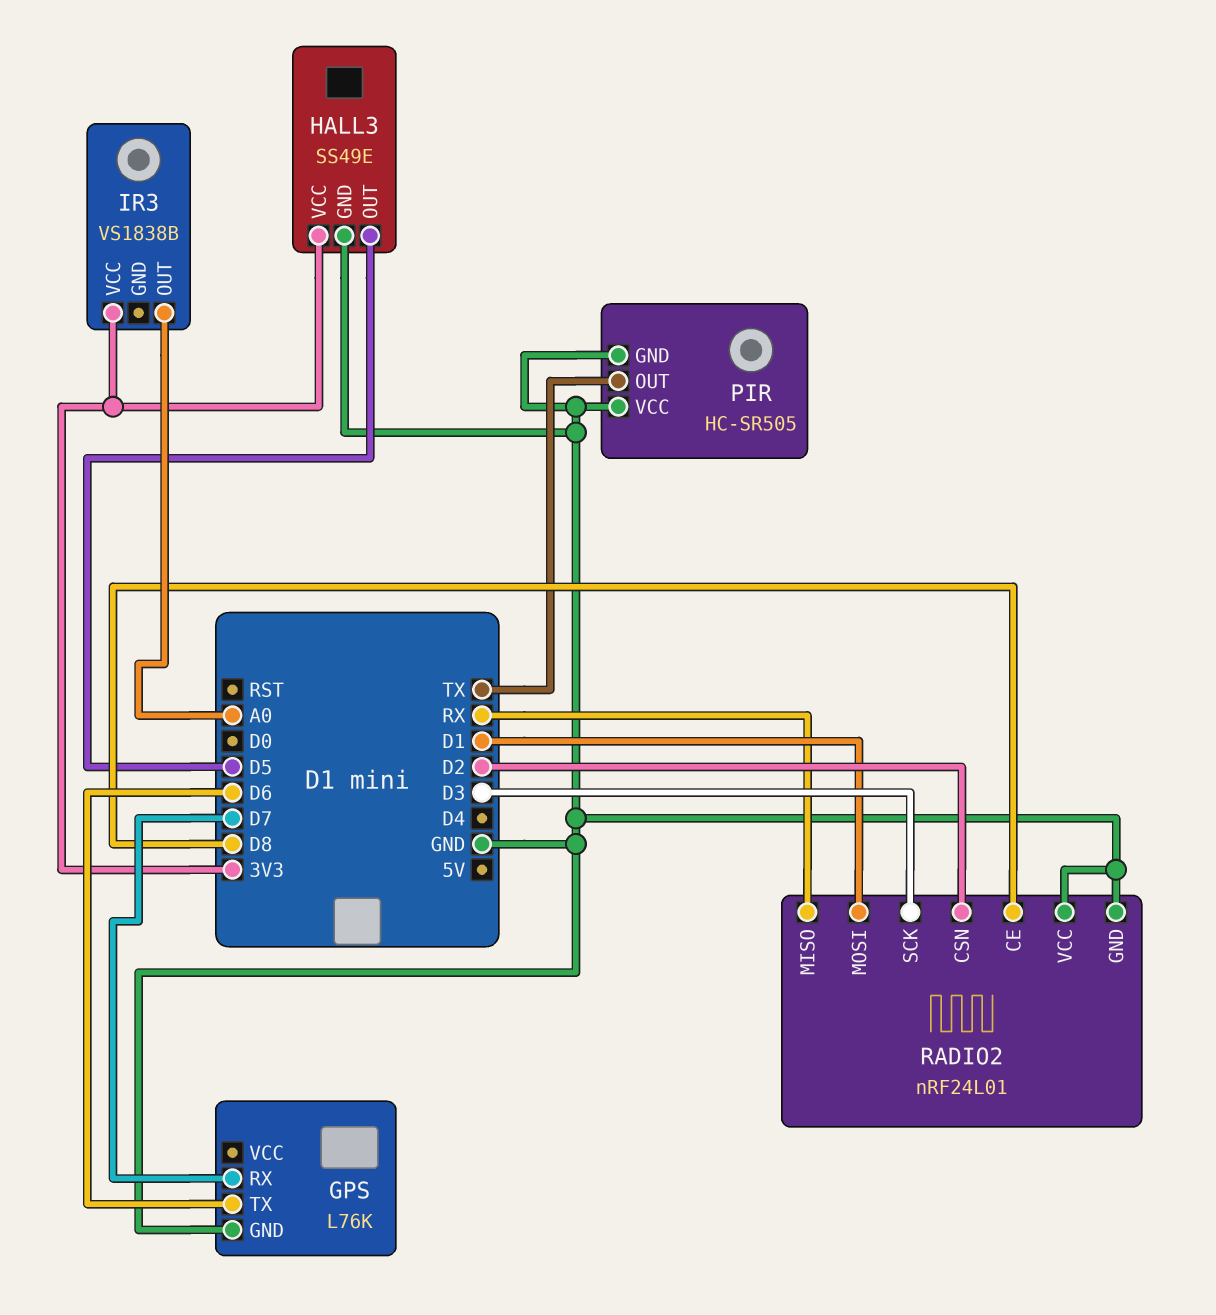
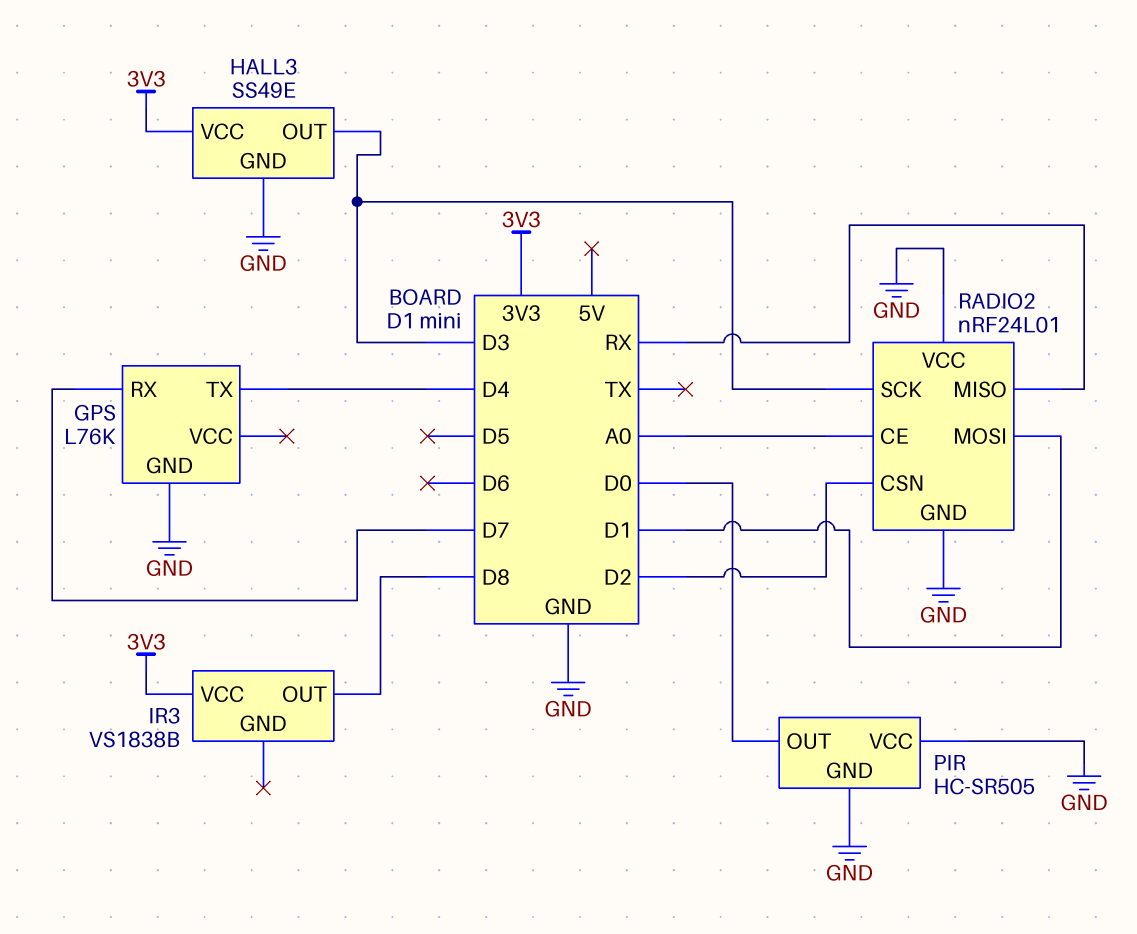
GPS pin TX: D6 -> D4
HALL3 pin OUT: D5 -> D3
IR3 pin OUT: A0 -> D8
PIR pin OUT: TX -> D0
RADIO2 pin CE: D8 -> A0

